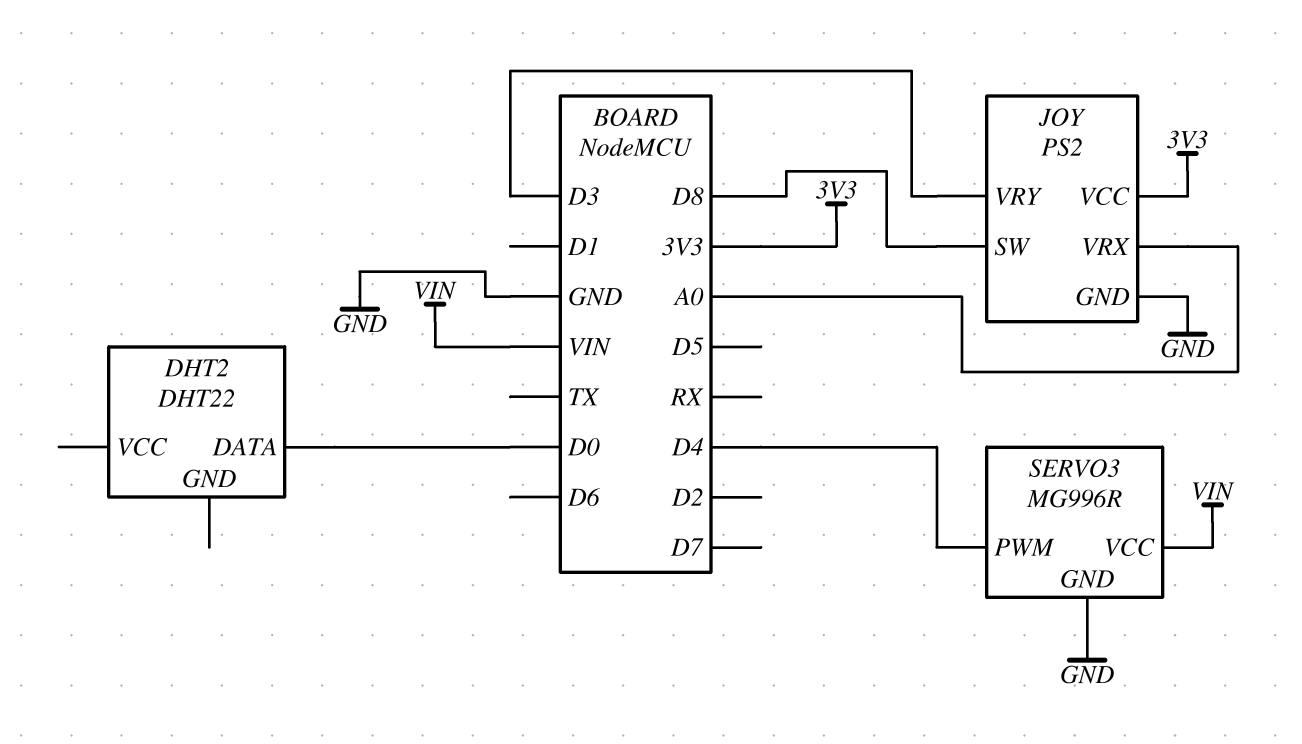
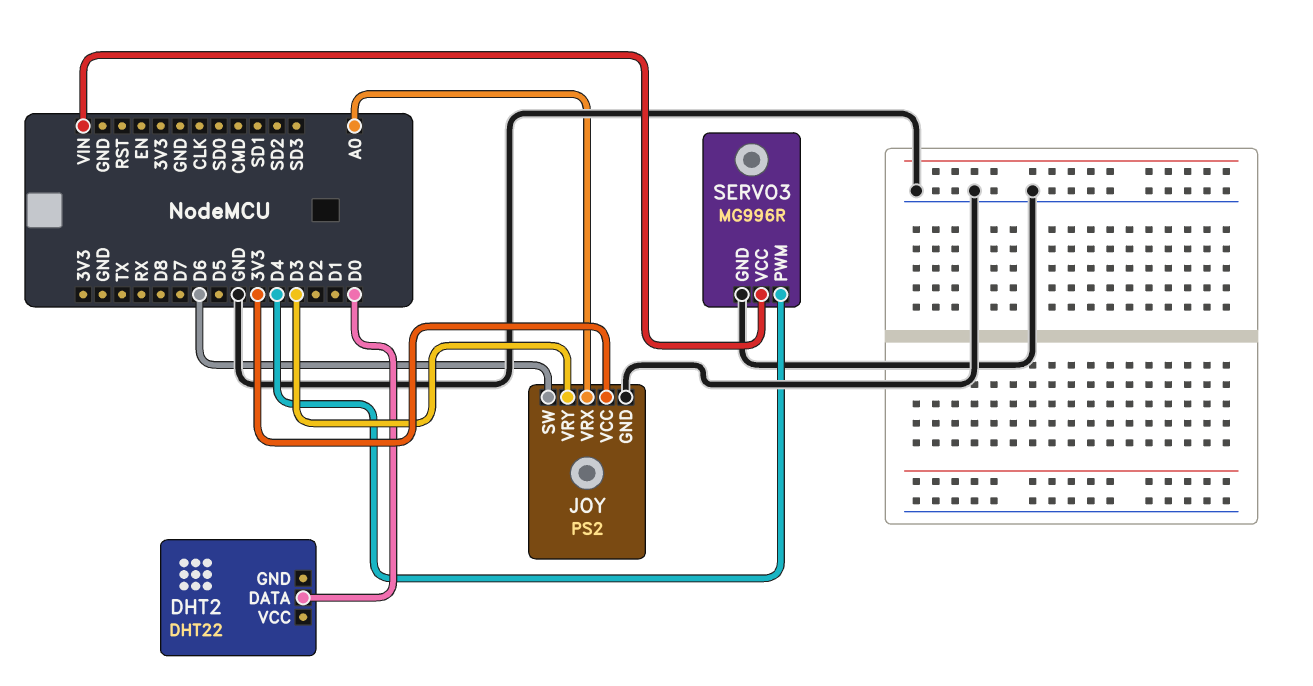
JOY pin SW: D8 -> D6

